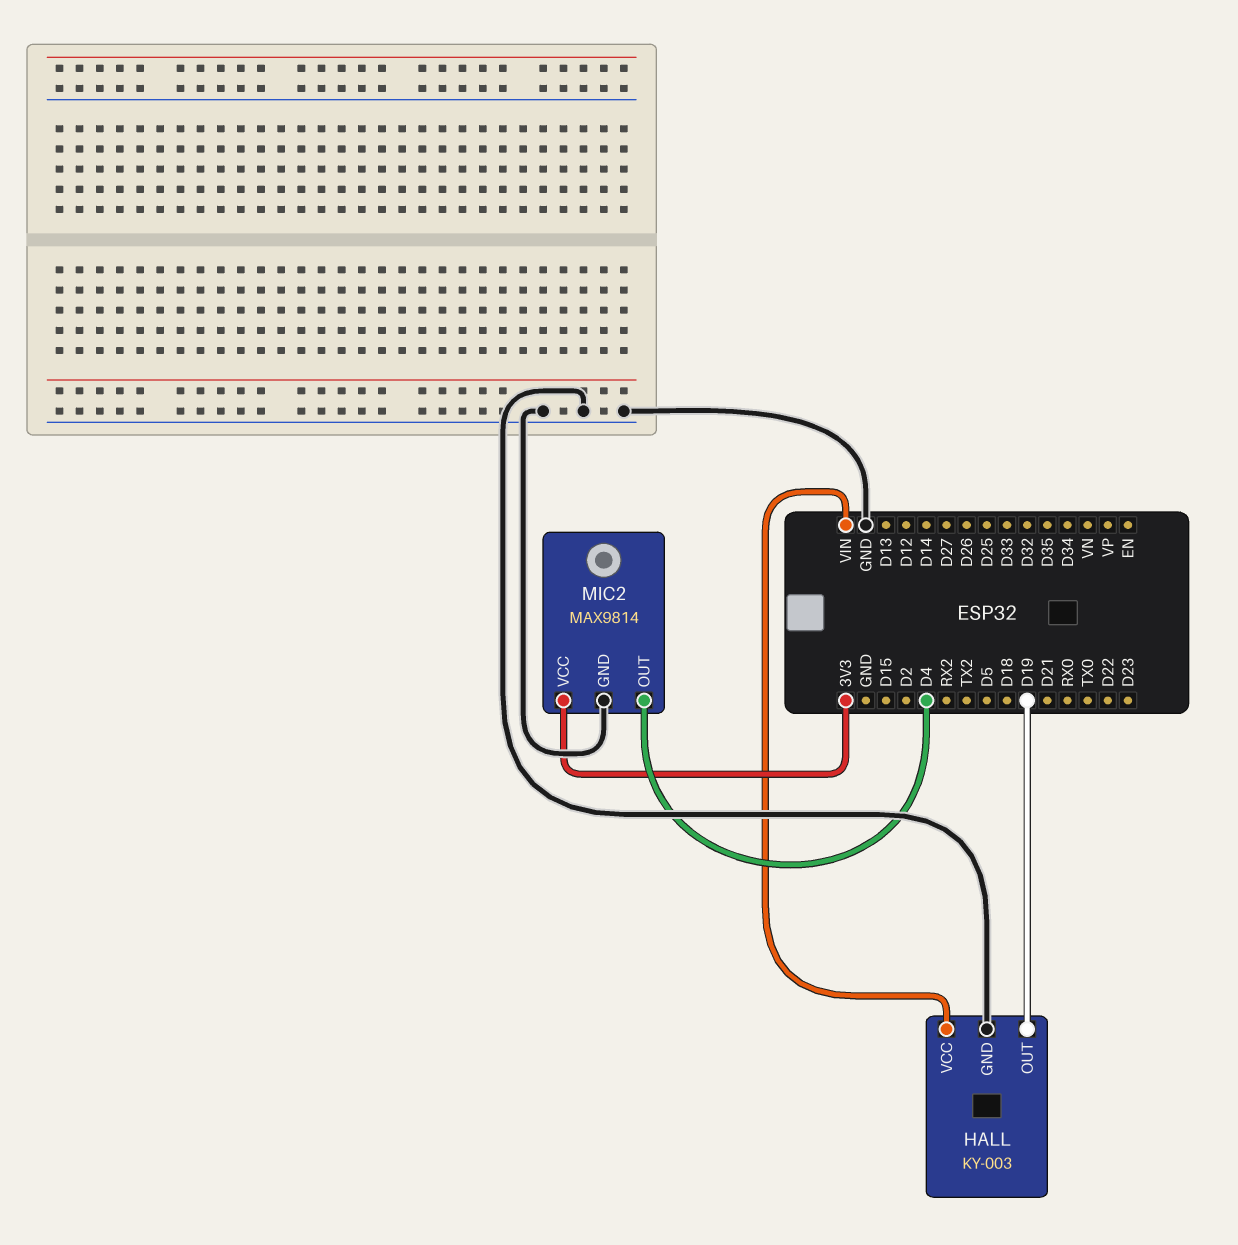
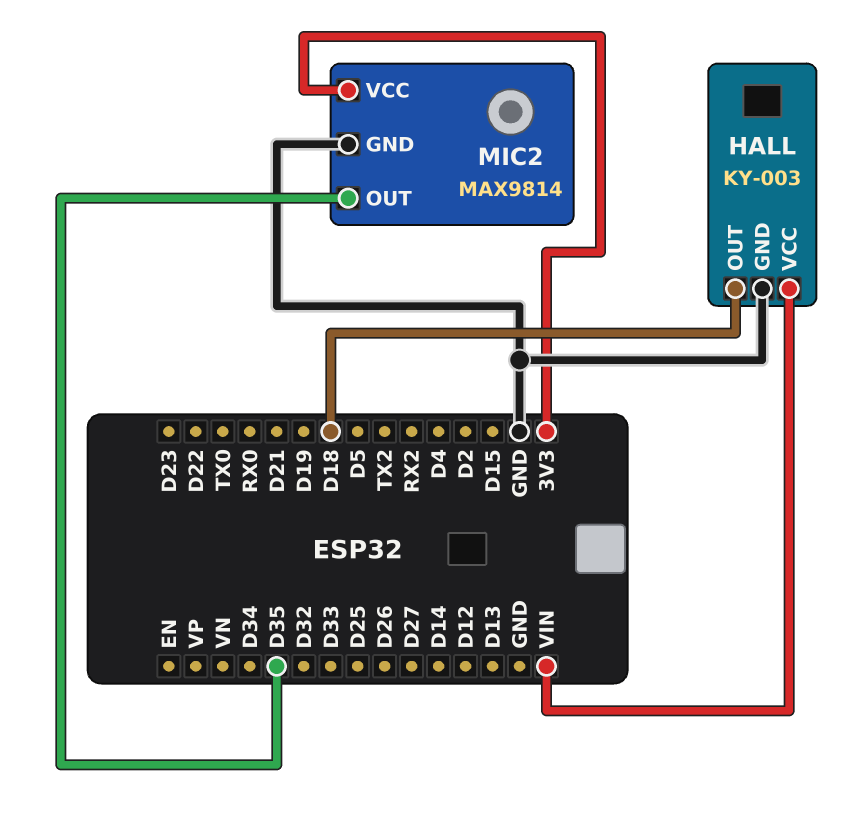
HALL pin OUT: D19 -> D18
MIC2 pin OUT: D4 -> D35

